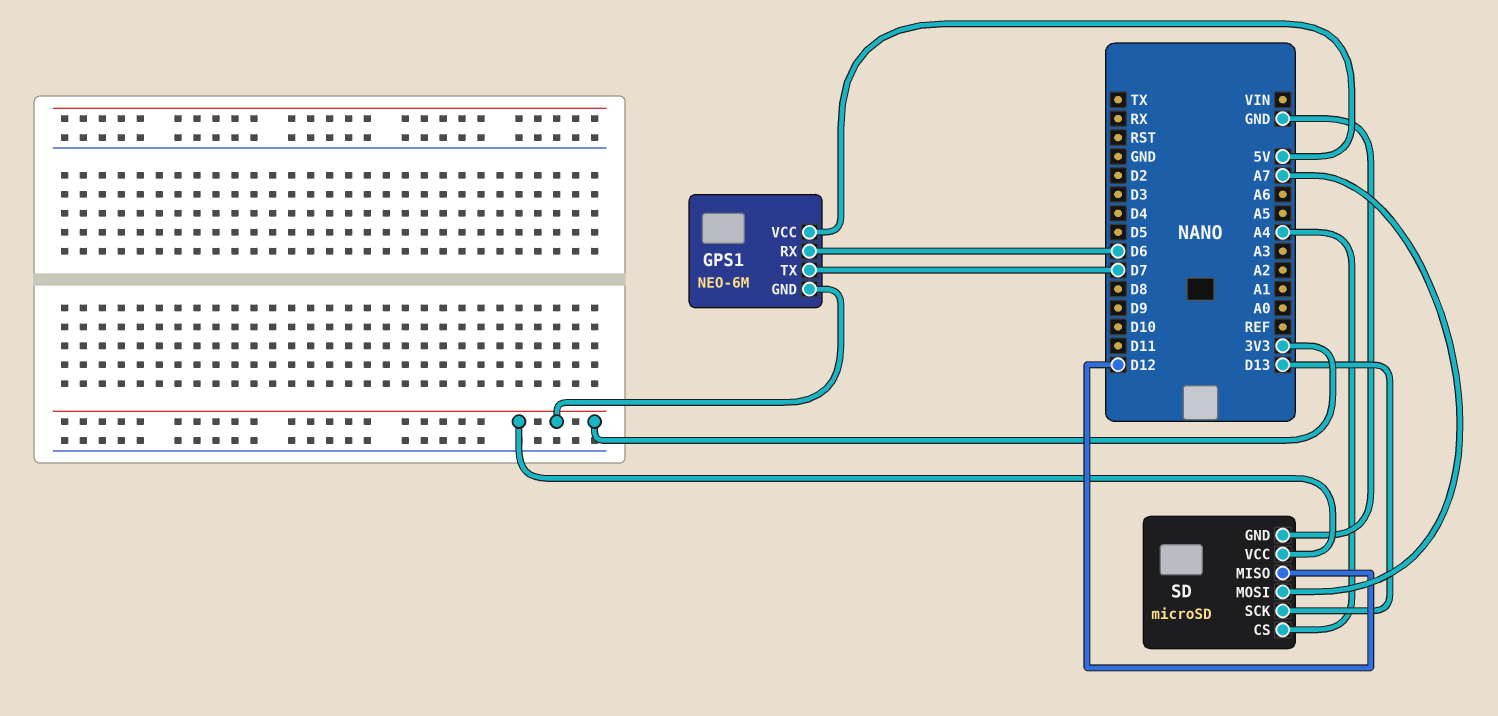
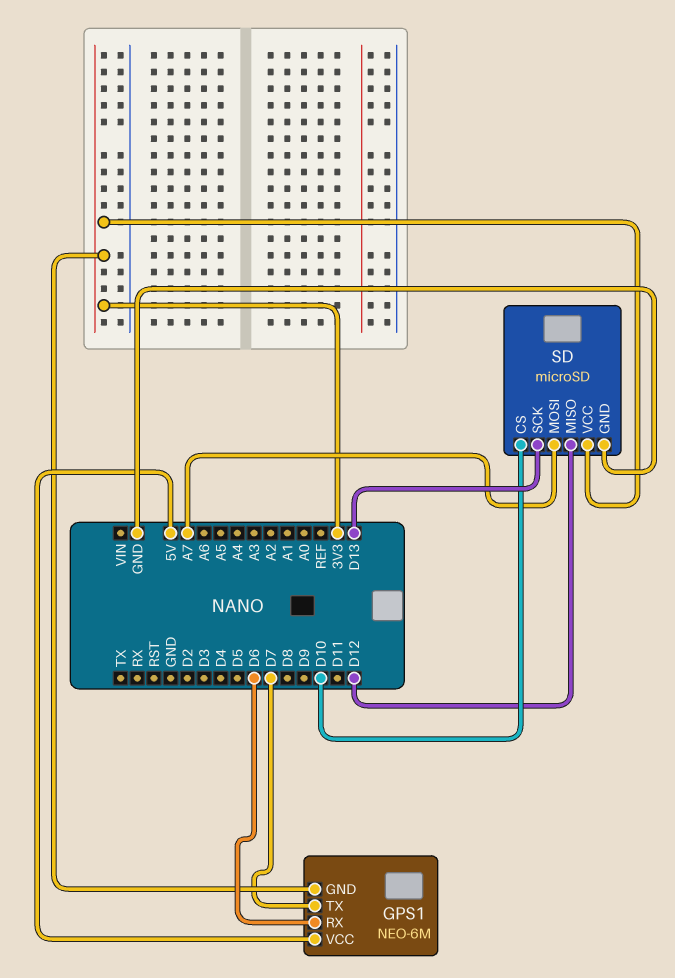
SD pin CS: A4 -> D10

